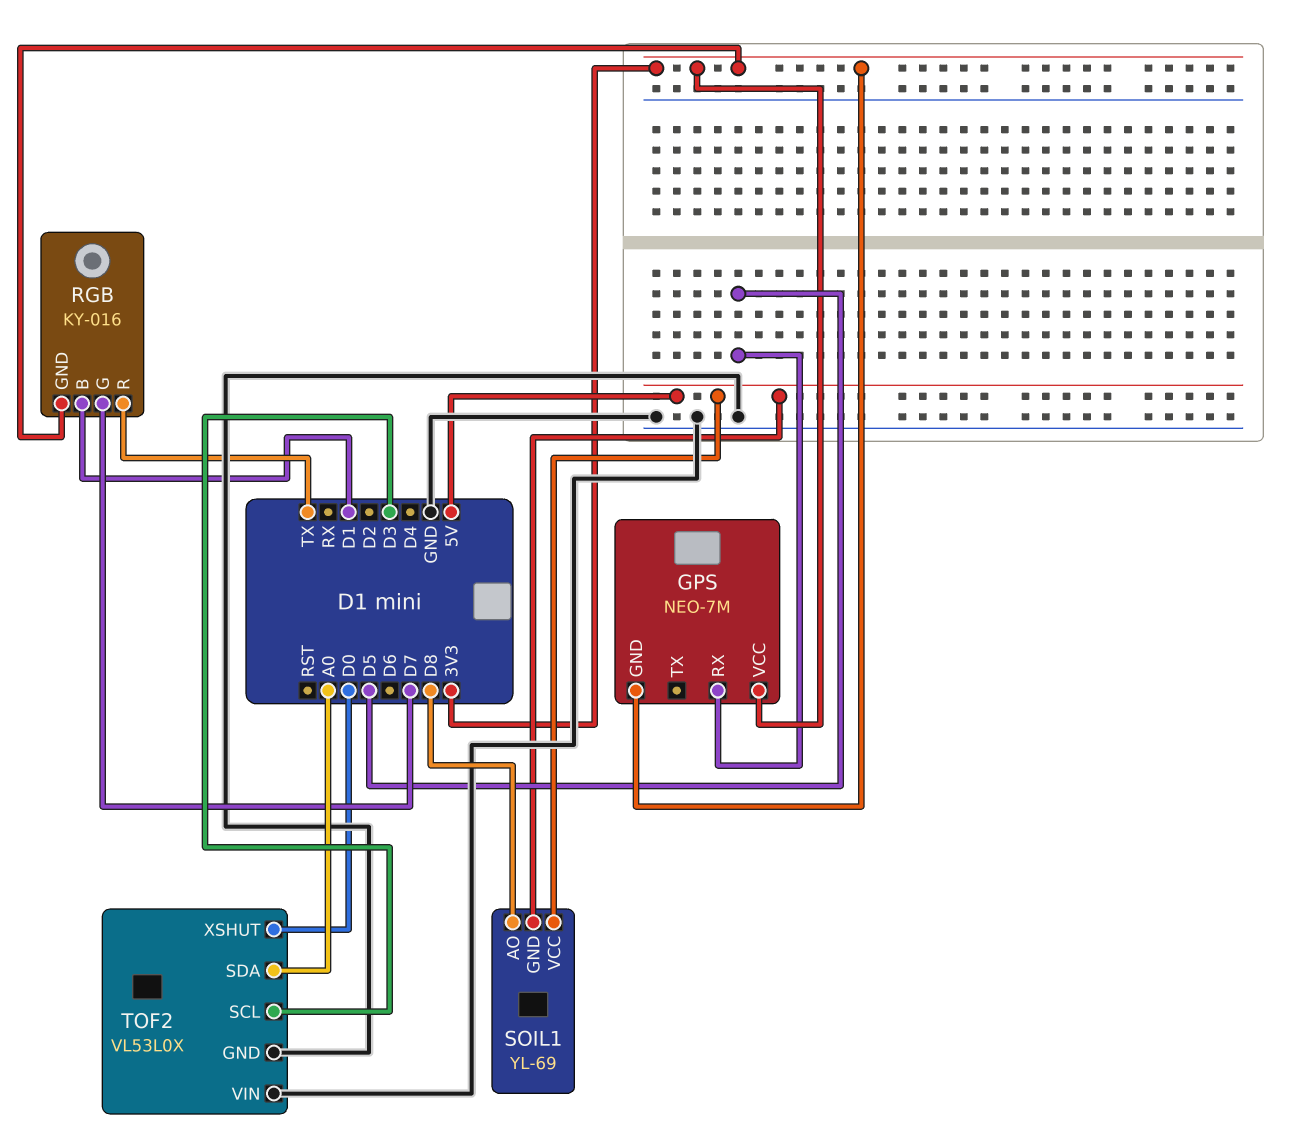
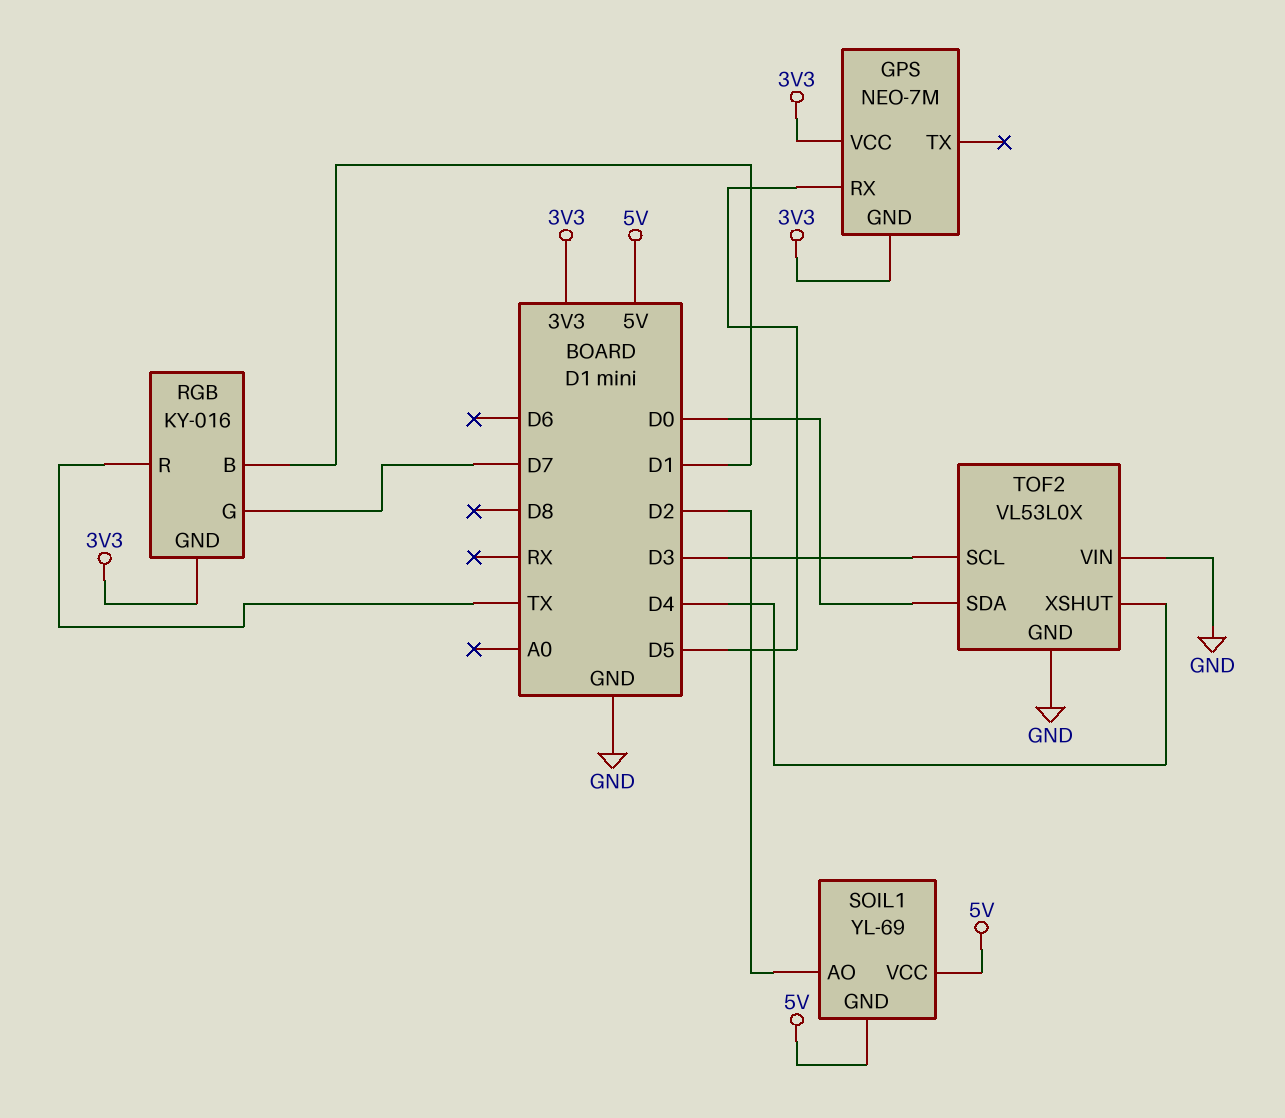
SOIL1 pin AO: D8 -> D2
TOF2 pin SDA: A0 -> D0
TOF2 pin XSHUT: D0 -> D4

